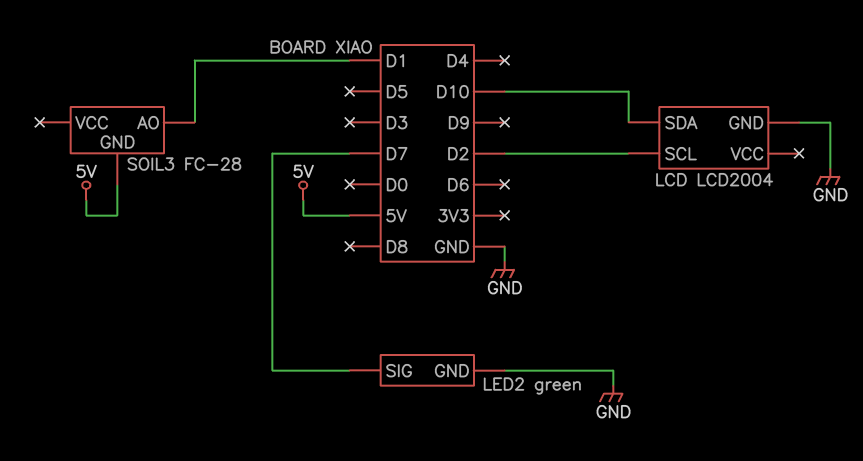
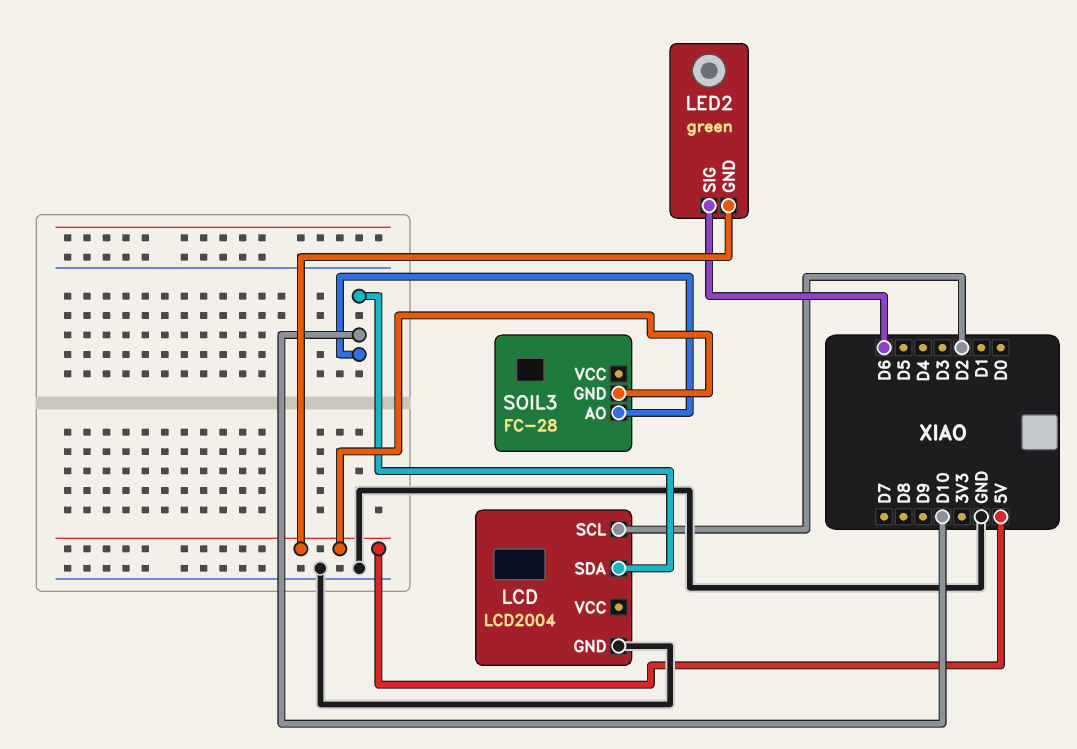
LED2 pin GND: GND -> 5V
LED2 pin SIG: D7 -> D6
SOIL3 pin AO: D1 -> D10

